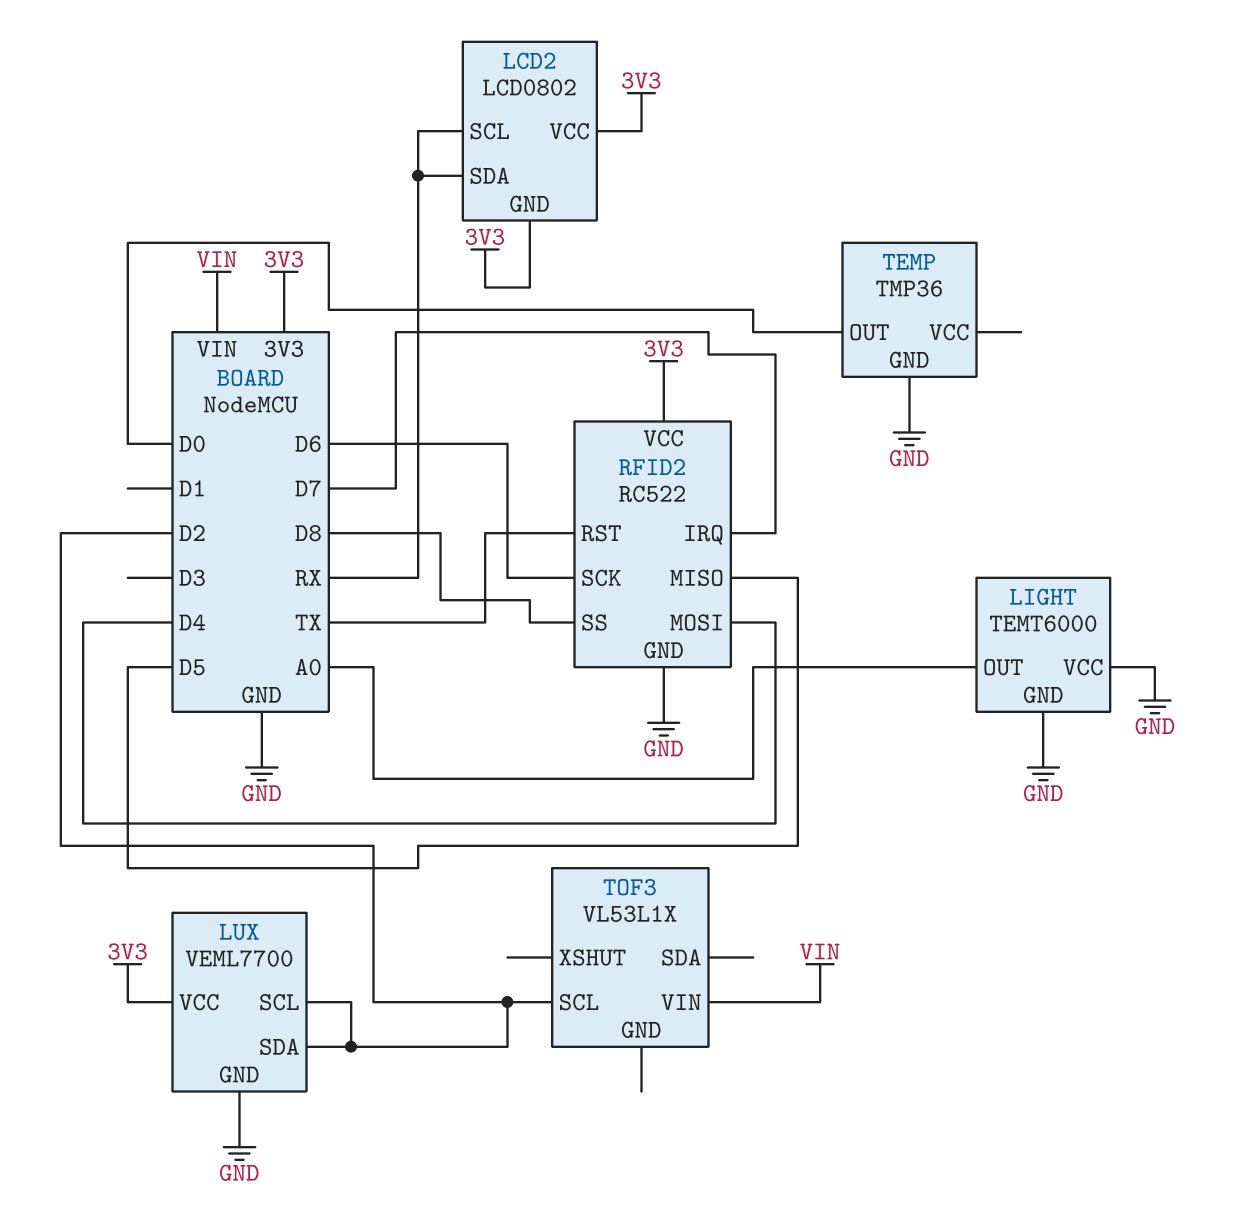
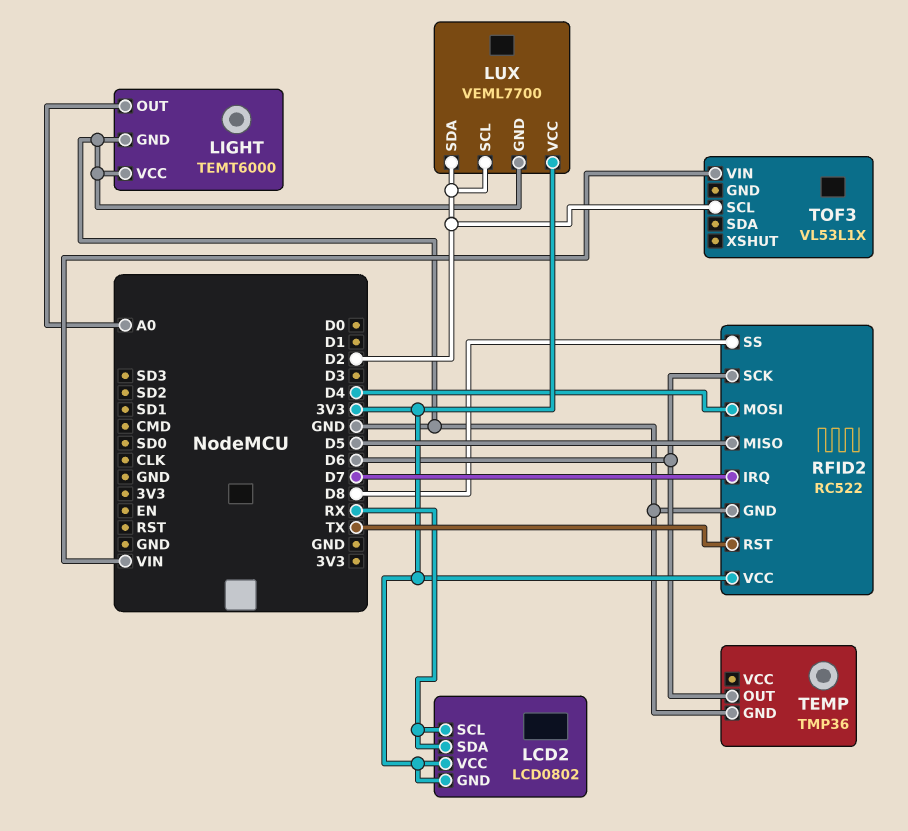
TEMP pin OUT: D0 -> D6

